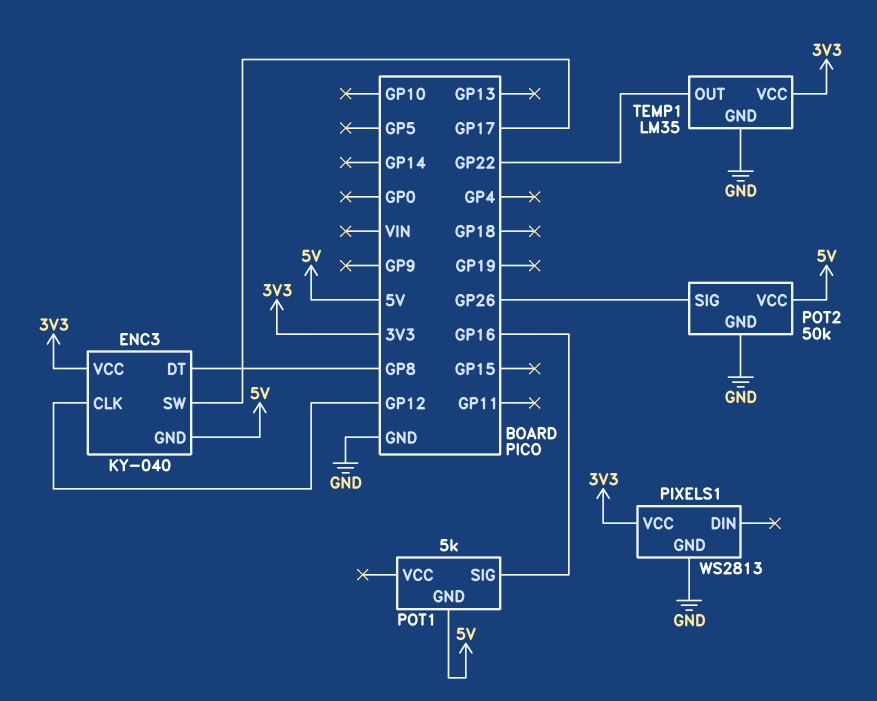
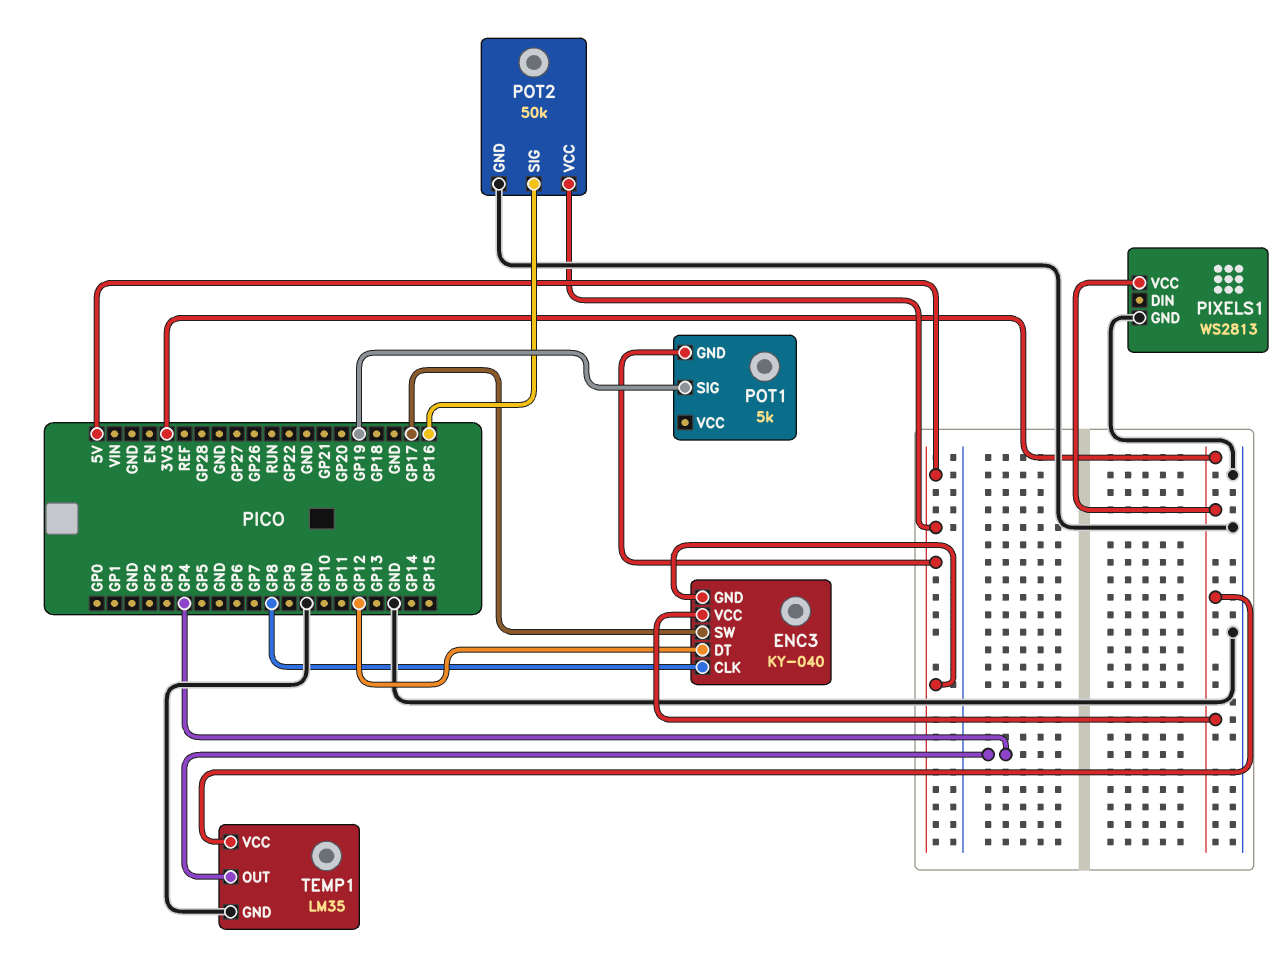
ENC3 pin CLK: GP12 -> GP8
ENC3 pin DT: GP8 -> GP12
POT1 pin SIG: GP16 -> GP19
POT2 pin SIG: GP26 -> GP16
TEMP1 pin OUT: GP22 -> GP4

